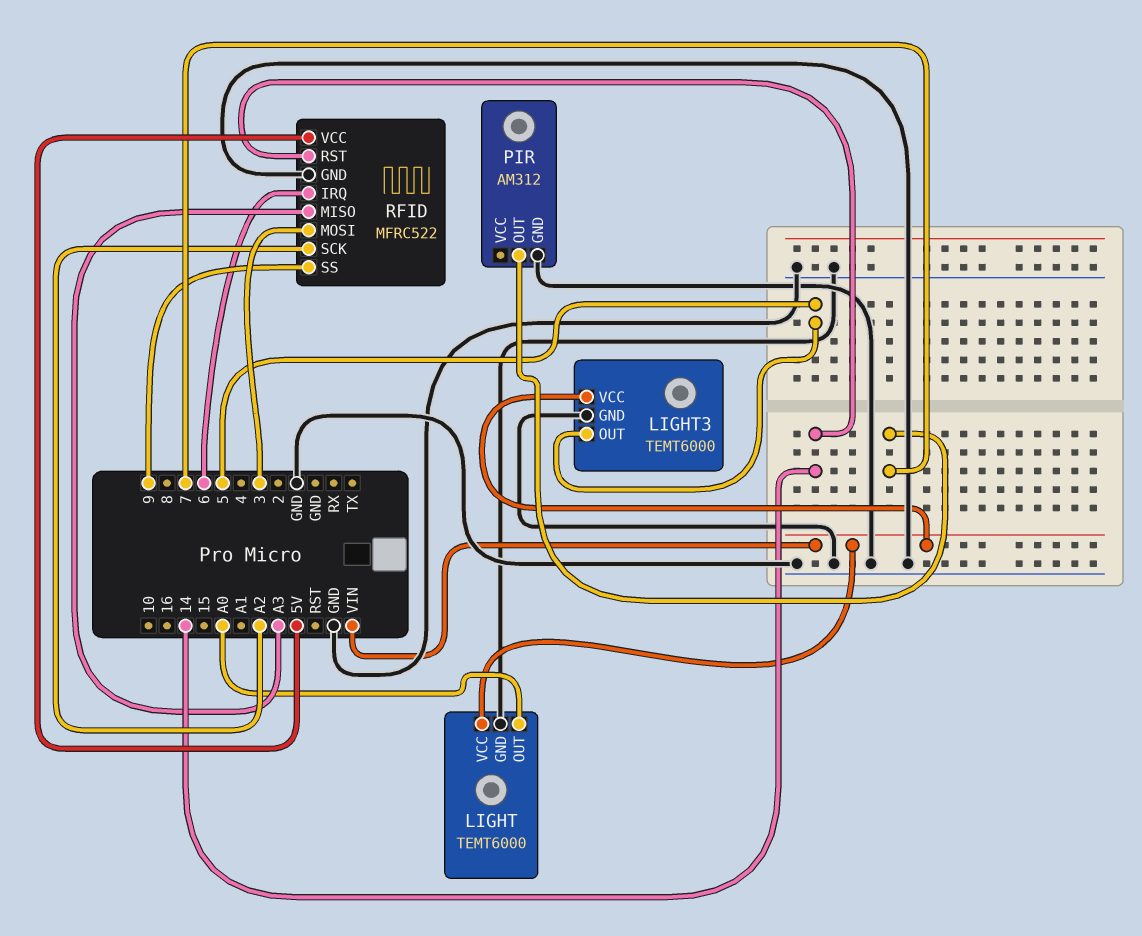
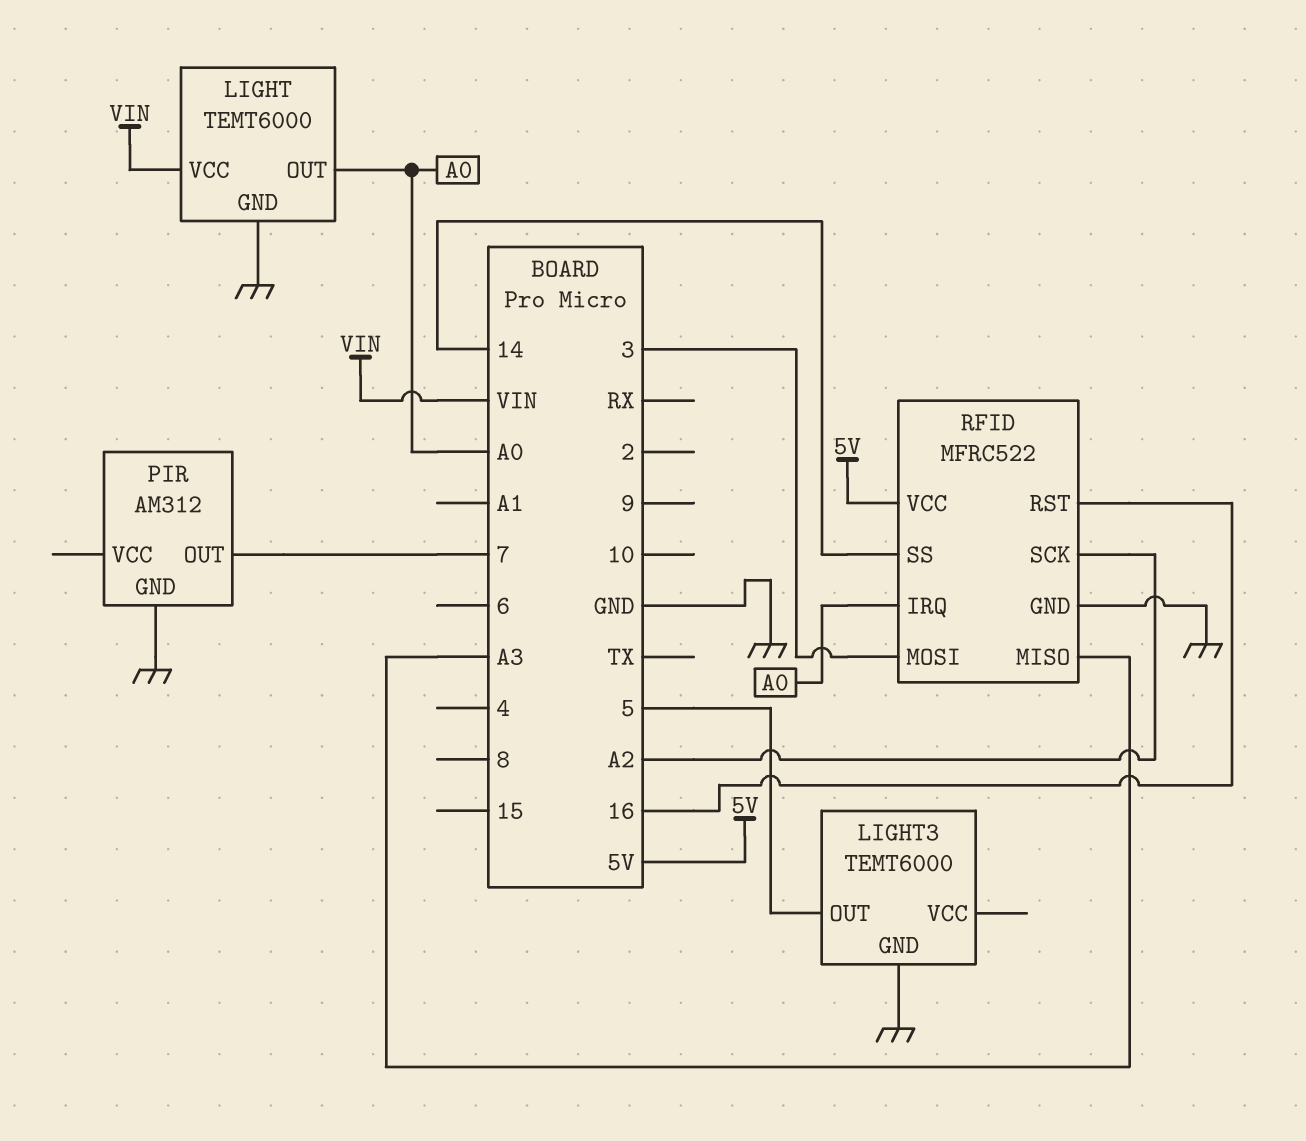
LIGHT3 pin VCC: VIN -> none
RFID pin IRQ: 6 -> A0
RFID pin RST: 14 -> 16
RFID pin SS: 9 -> 14

